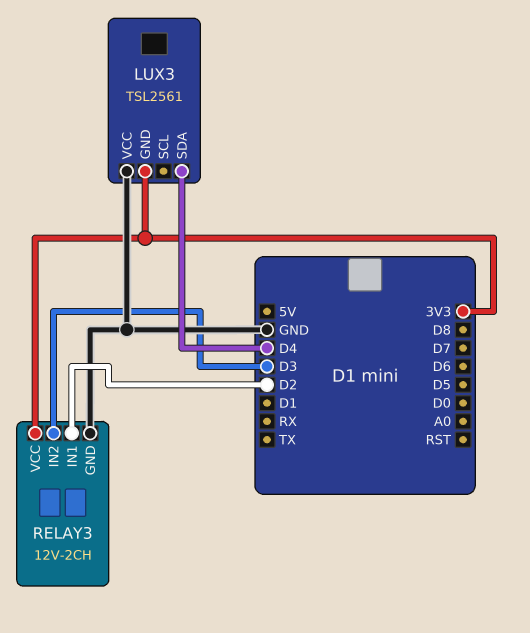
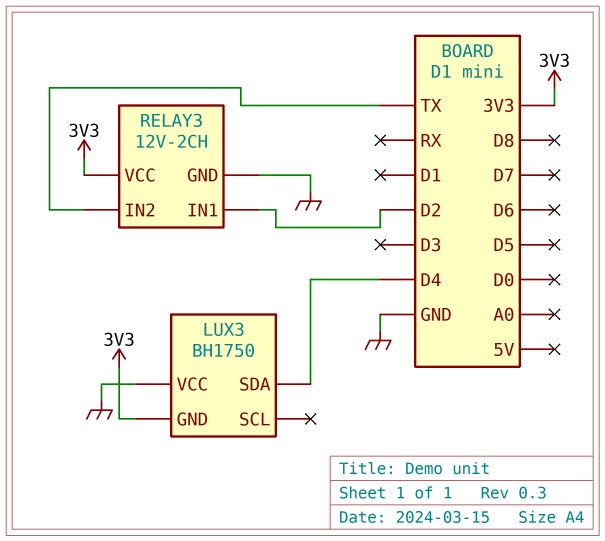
LUX3: TSL2561 -> BH1750
RELAY3 pin IN2: D3 -> TX

